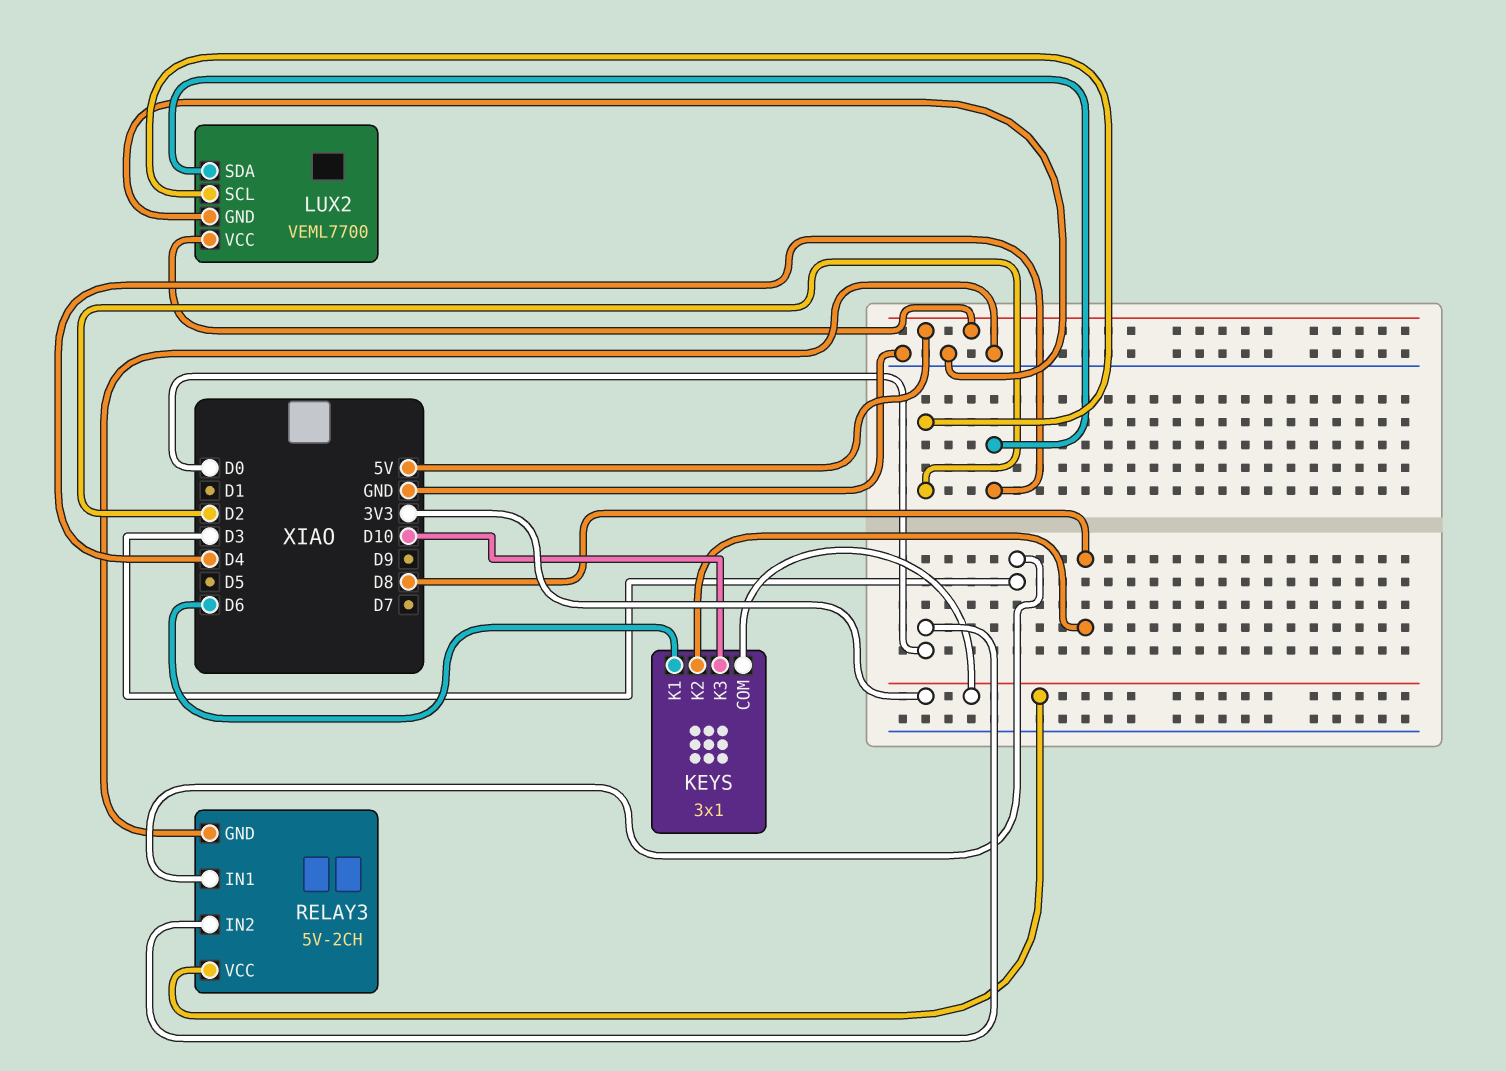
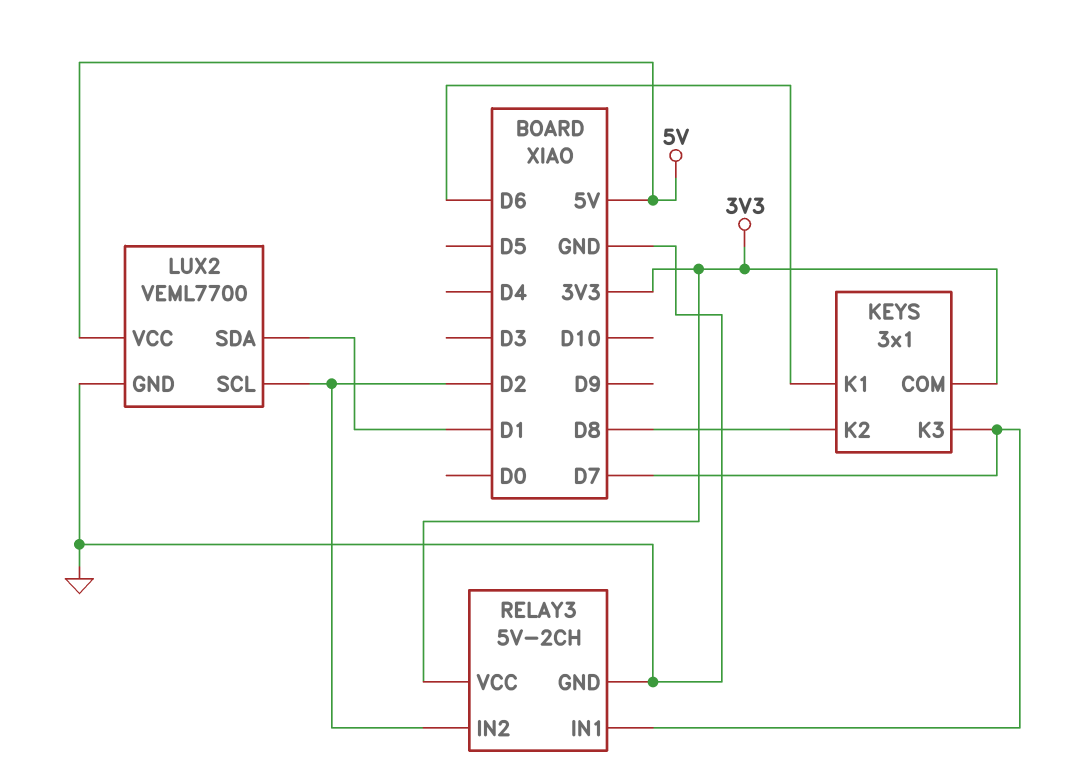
KEYS pin K3: D10 -> D7
LUX2 pin SDA: D4 -> D1
RELAY3 pin IN1: D3 -> D7
RELAY3 pin IN2: D0 -> D2

